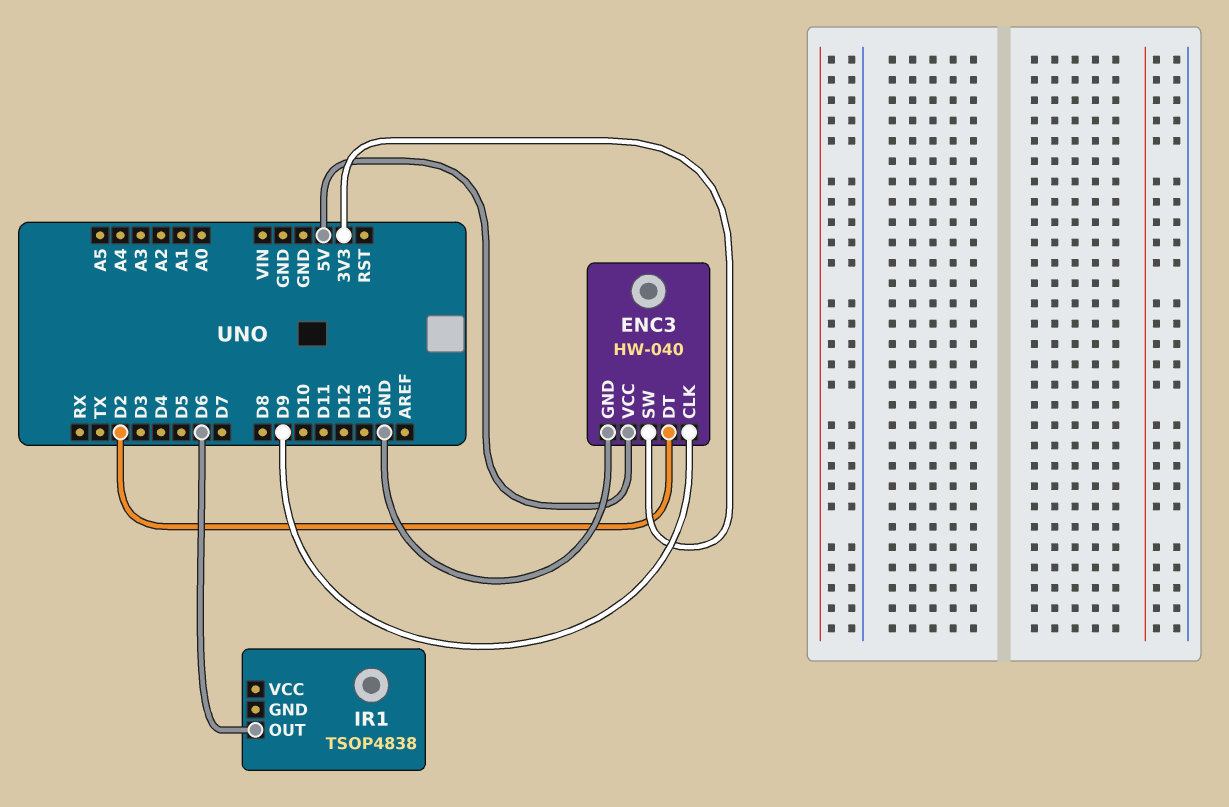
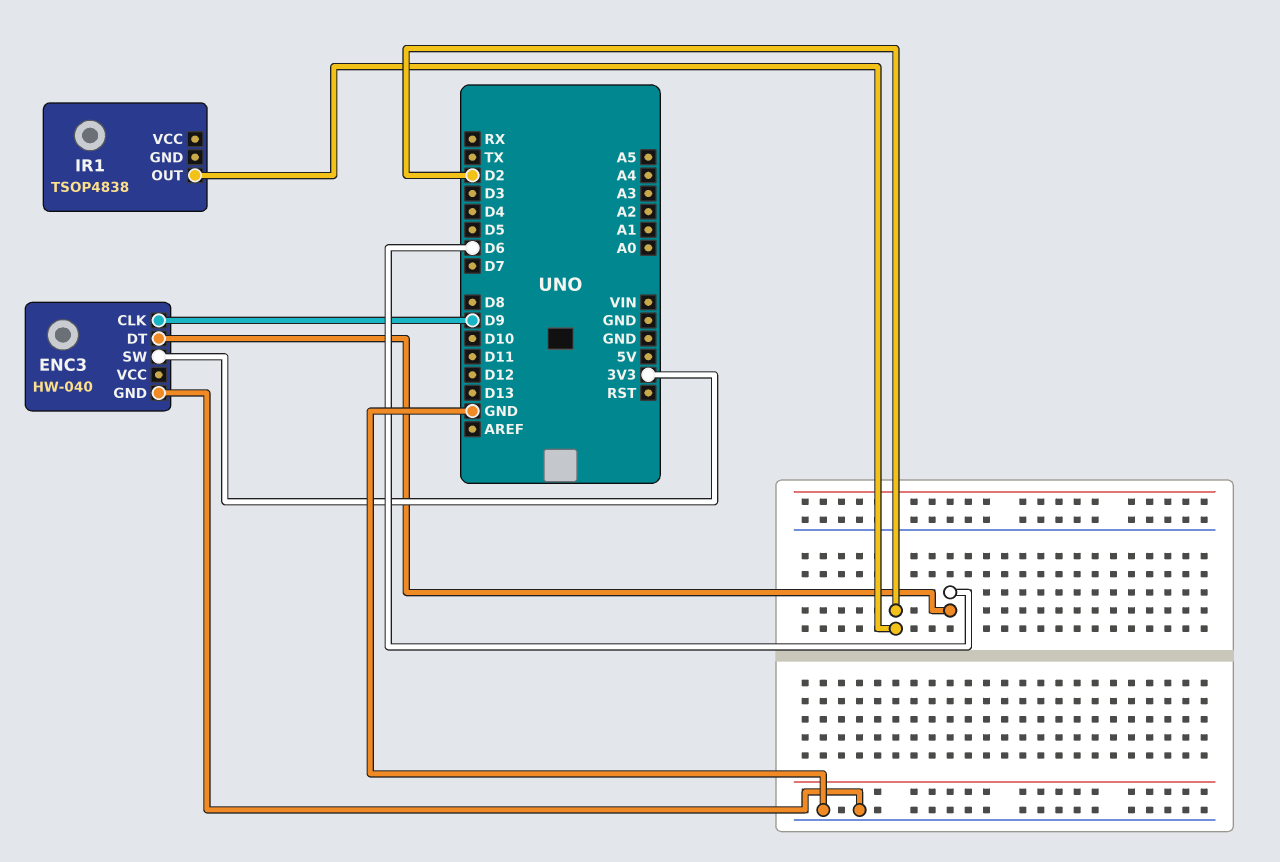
ENC3 pin DT: D2 -> D6
ENC3 pin VCC: 5V -> none
IR1 pin OUT: D6 -> D2

